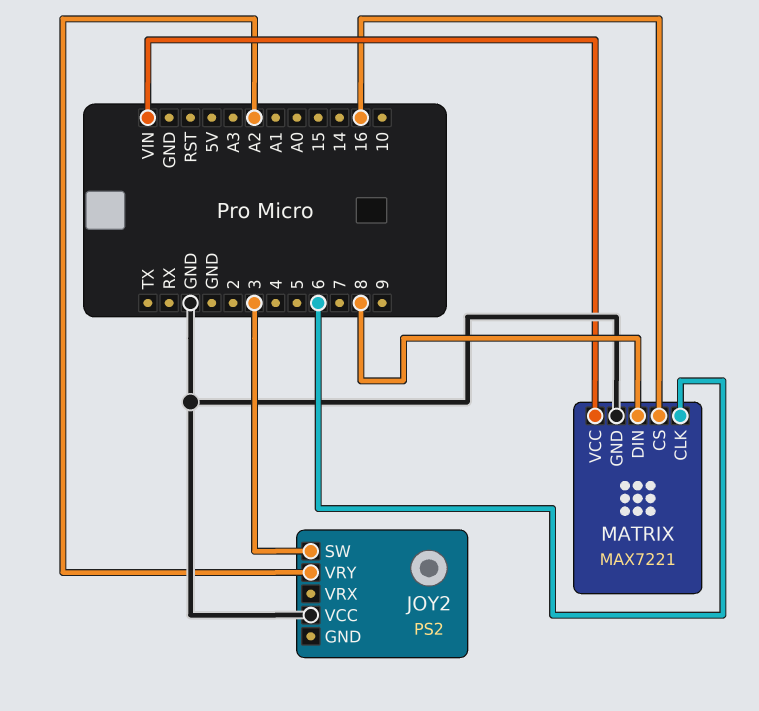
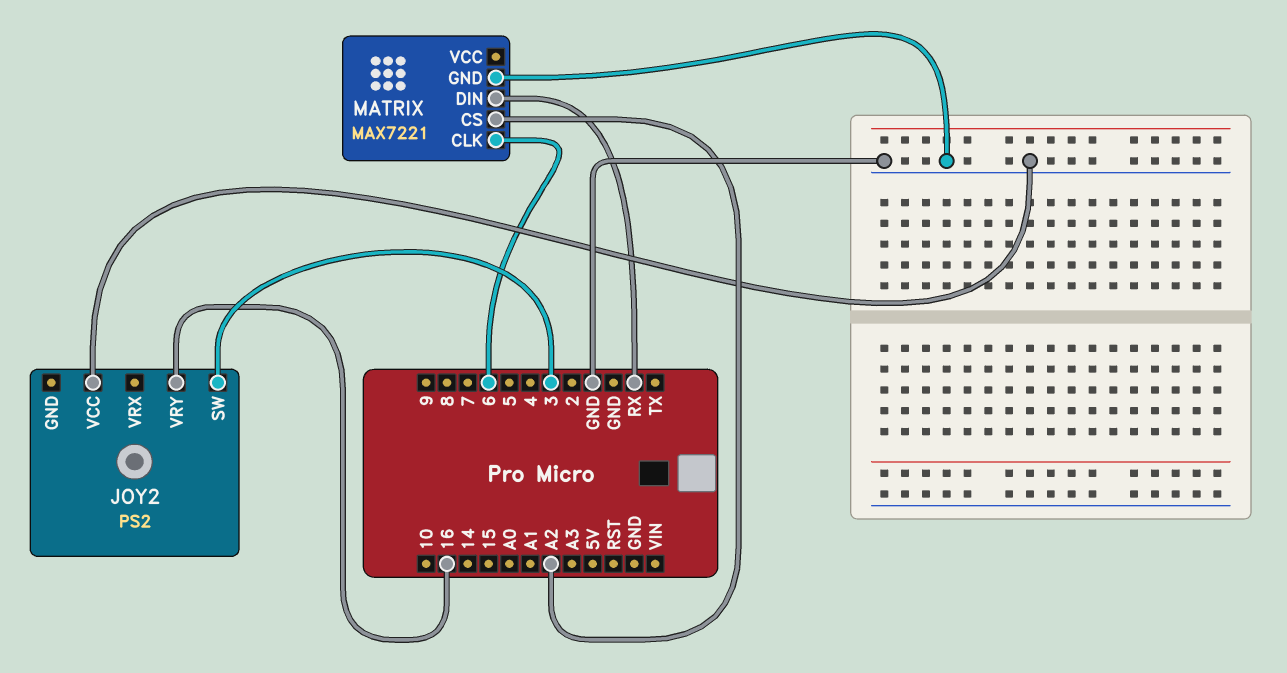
JOY2 pin VRY: A2 -> 16
MATRIX pin CS: 16 -> A2
MATRIX pin DIN: 8 -> RX
MATRIX pin VCC: VIN -> none

